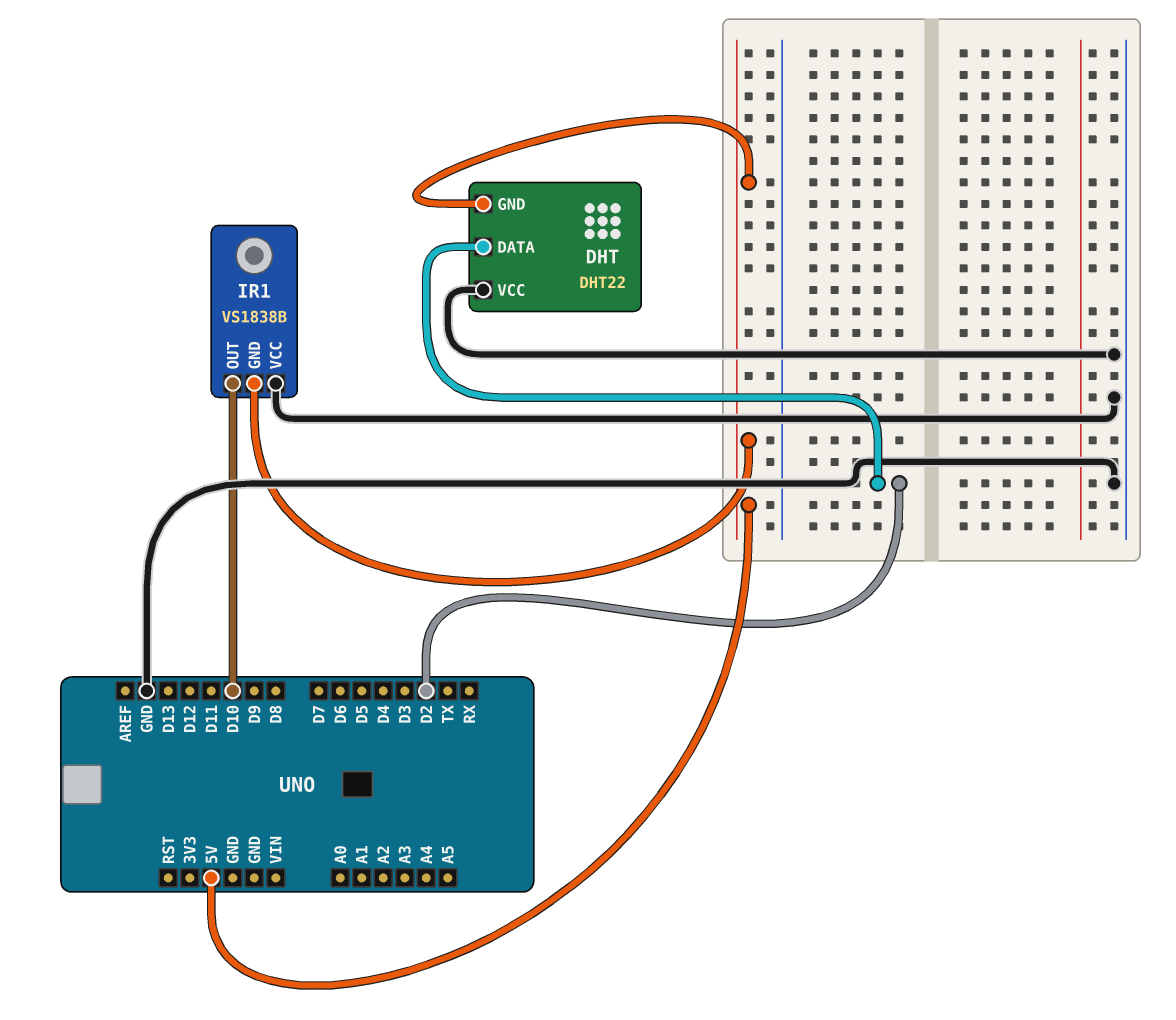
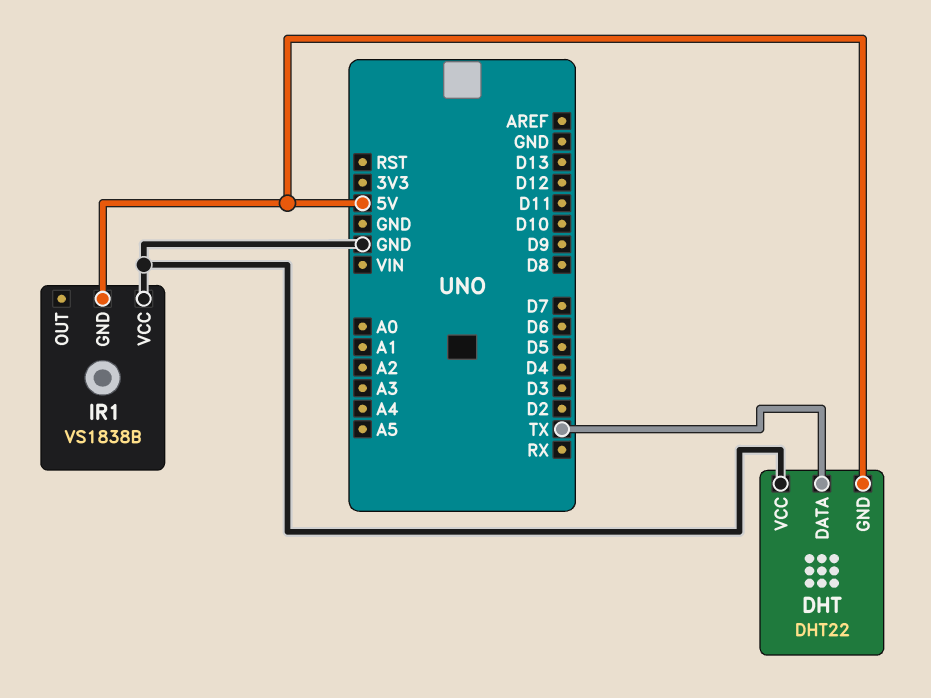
DHT pin DATA: D2 -> TX
IR1 pin OUT: D10 -> none

